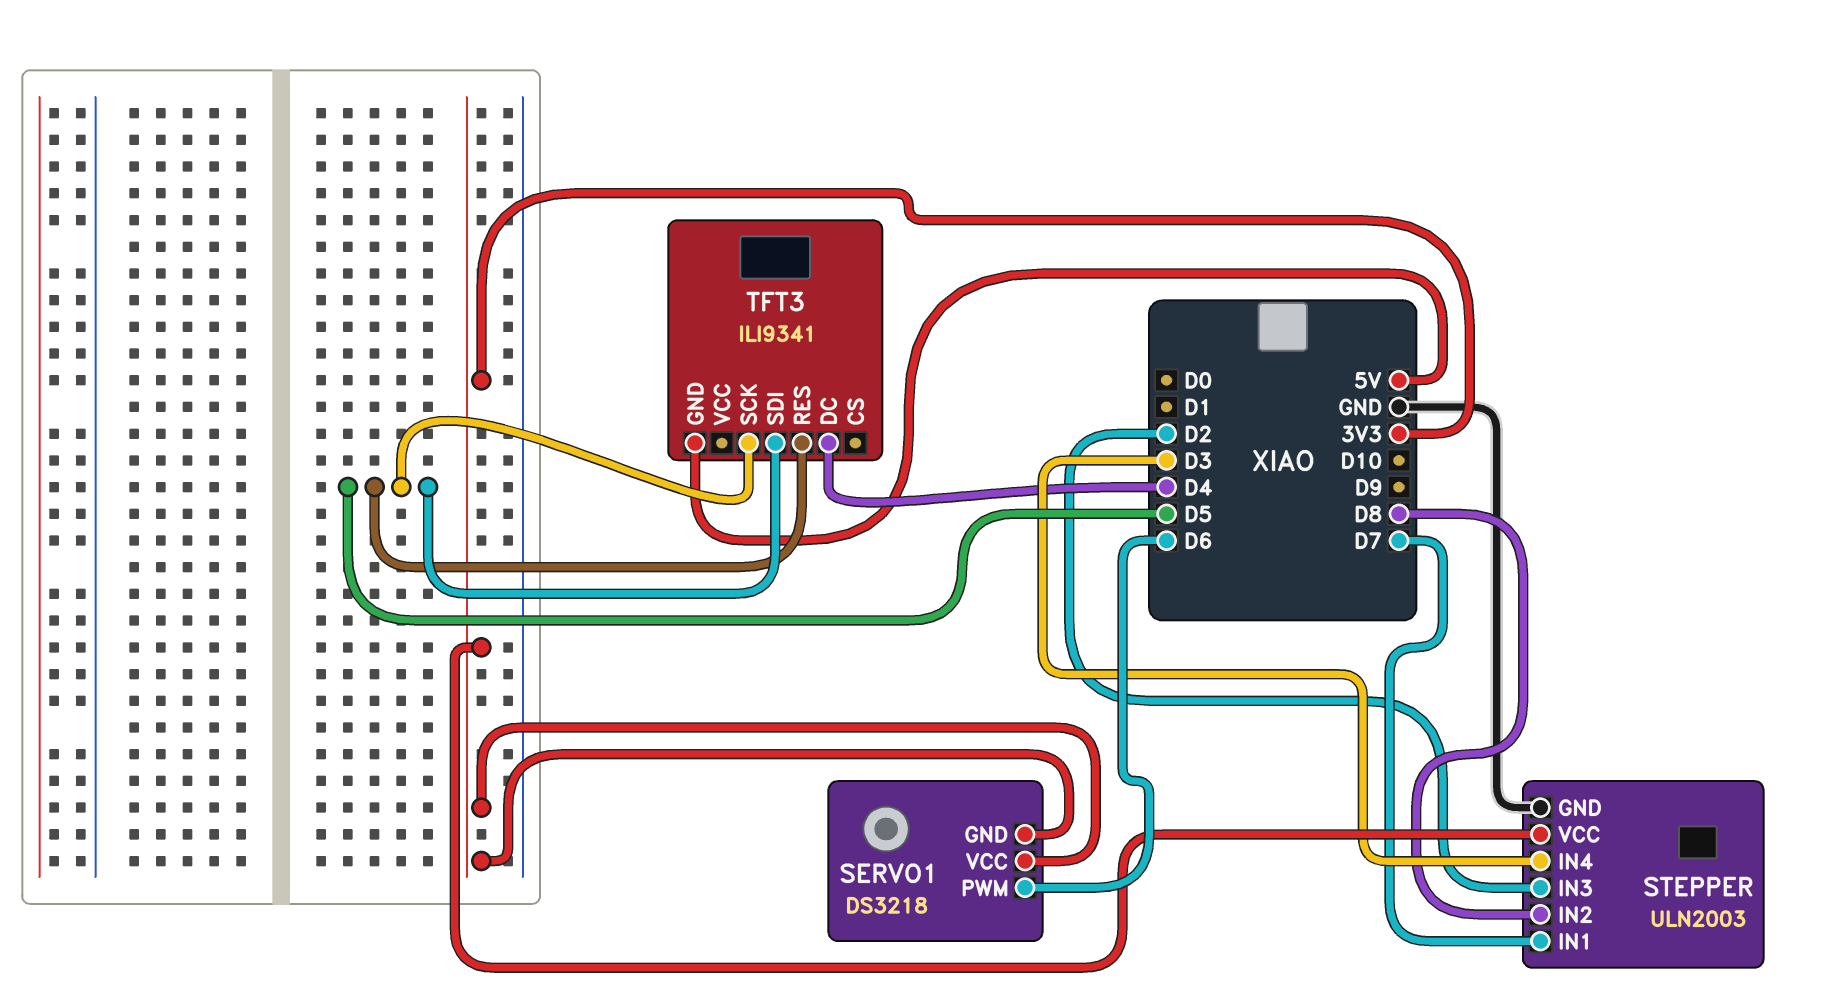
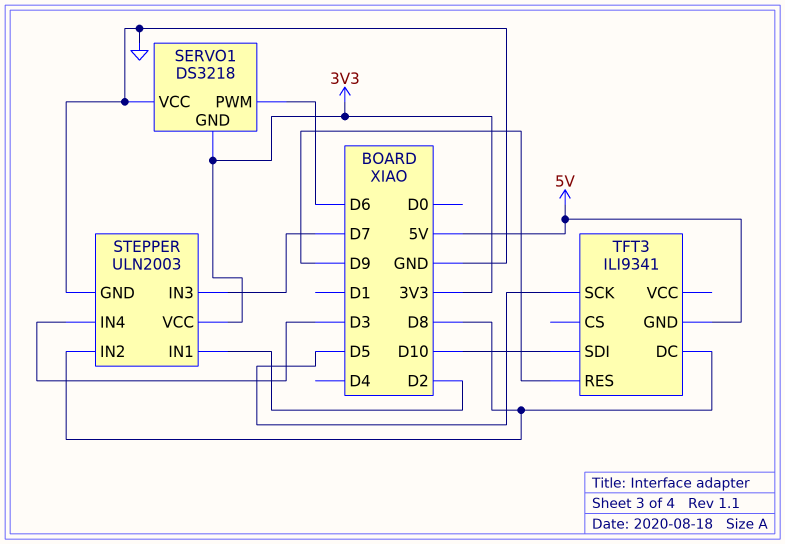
SERVO1 pin VCC: 3V3 -> GND
STEPPER pin IN1: D7 -> D2
STEPPER pin IN3: D2 -> D7
TFT3 pin DC: D4 -> D8
TFT3 pin RES: D5 -> D9
TFT3 pin SDI: D5 -> D10

